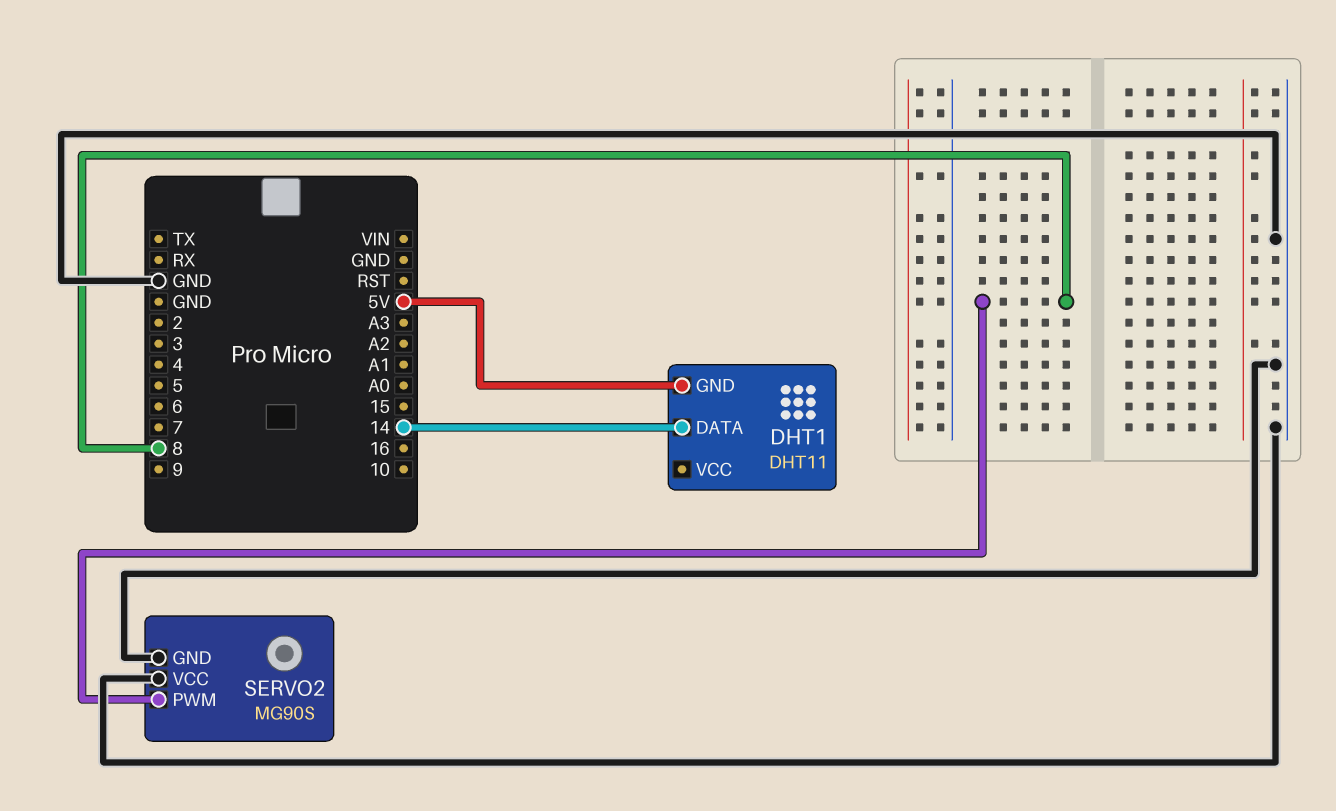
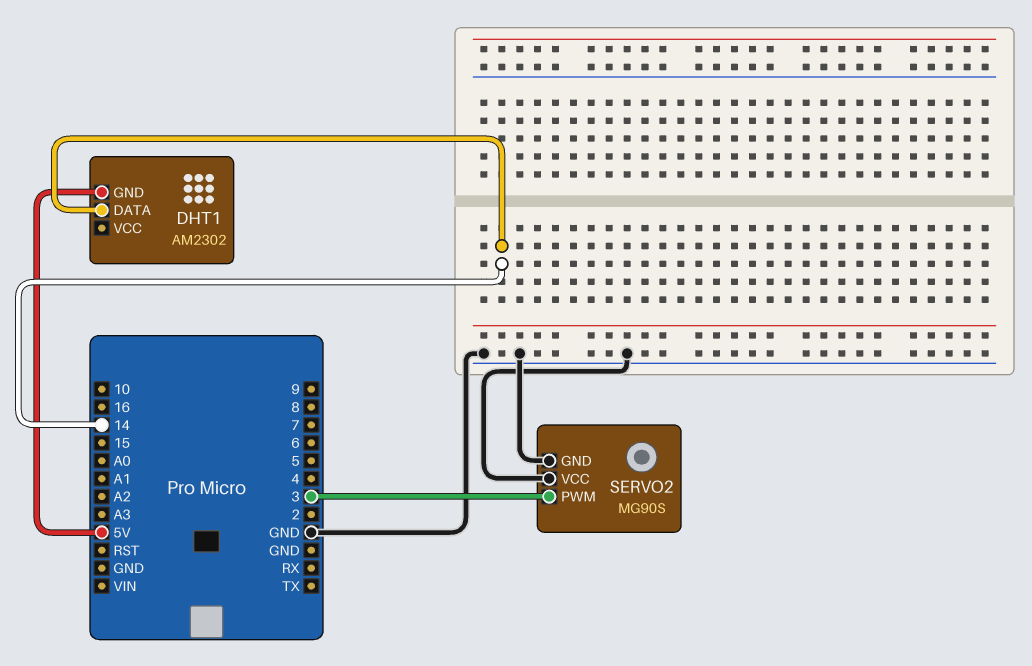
DHT1: DHT11 -> AM2302
SERVO2 pin PWM: 8 -> 3

